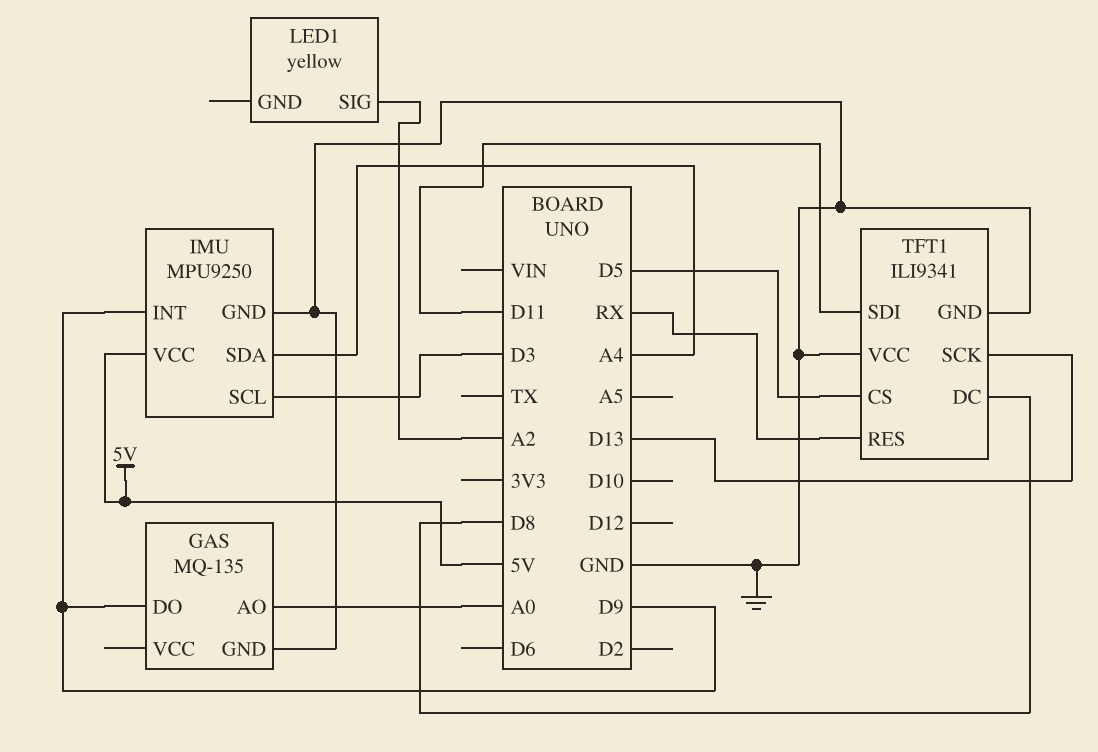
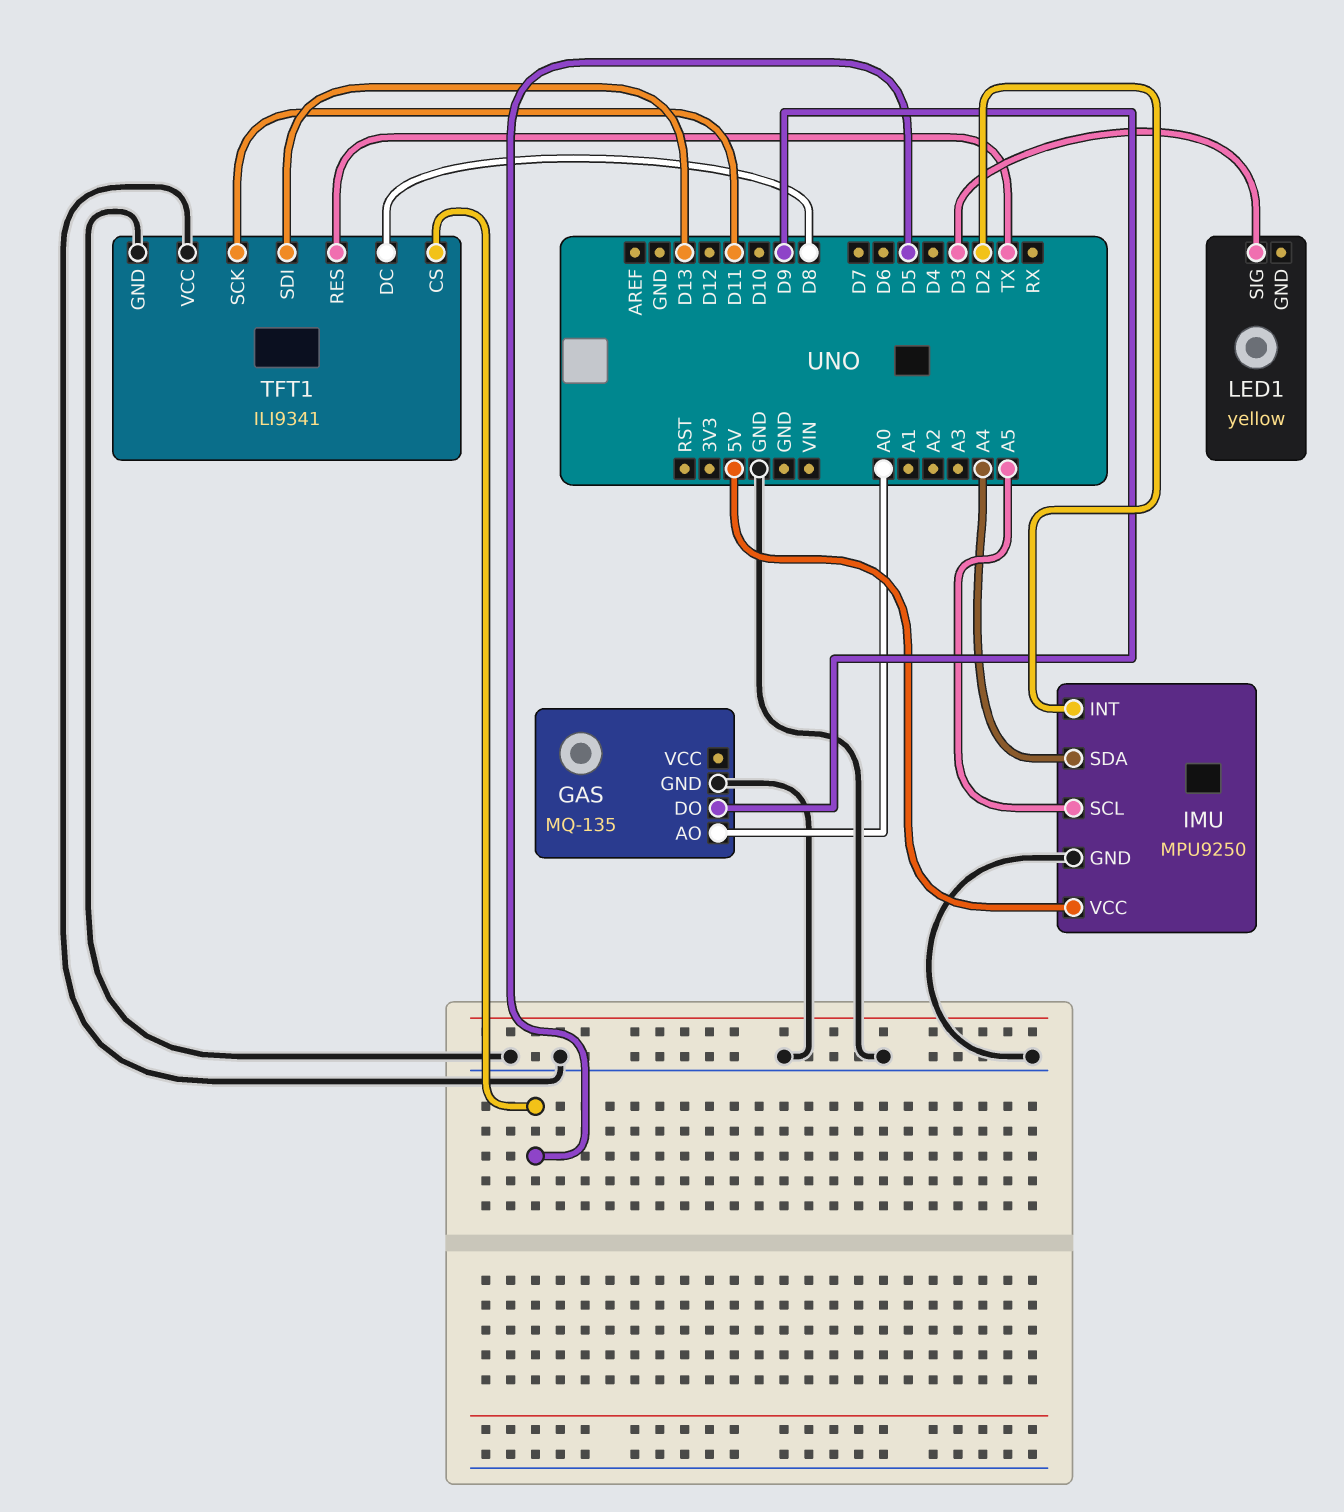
IMU pin INT: D9 -> D2
IMU pin SCL: D3 -> A5
LED1 pin SIG: A2 -> D3
TFT1 pin RES: RX -> TX
TFT1 pin SCK: D13 -> D11
TFT1 pin SDI: D11 -> D13

